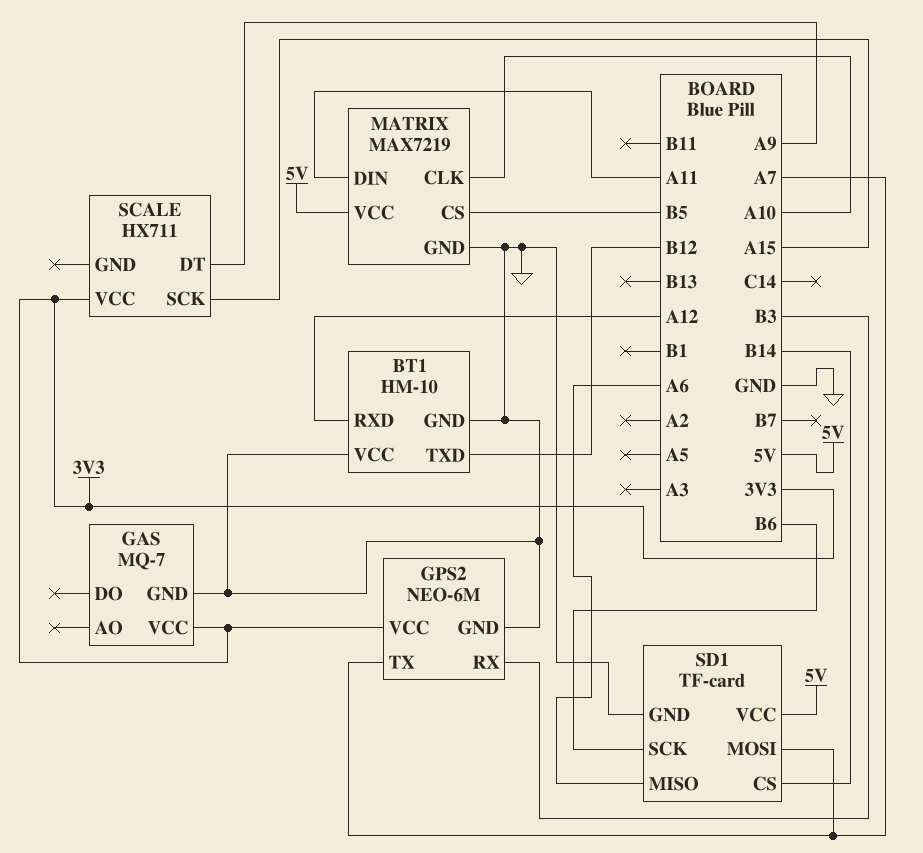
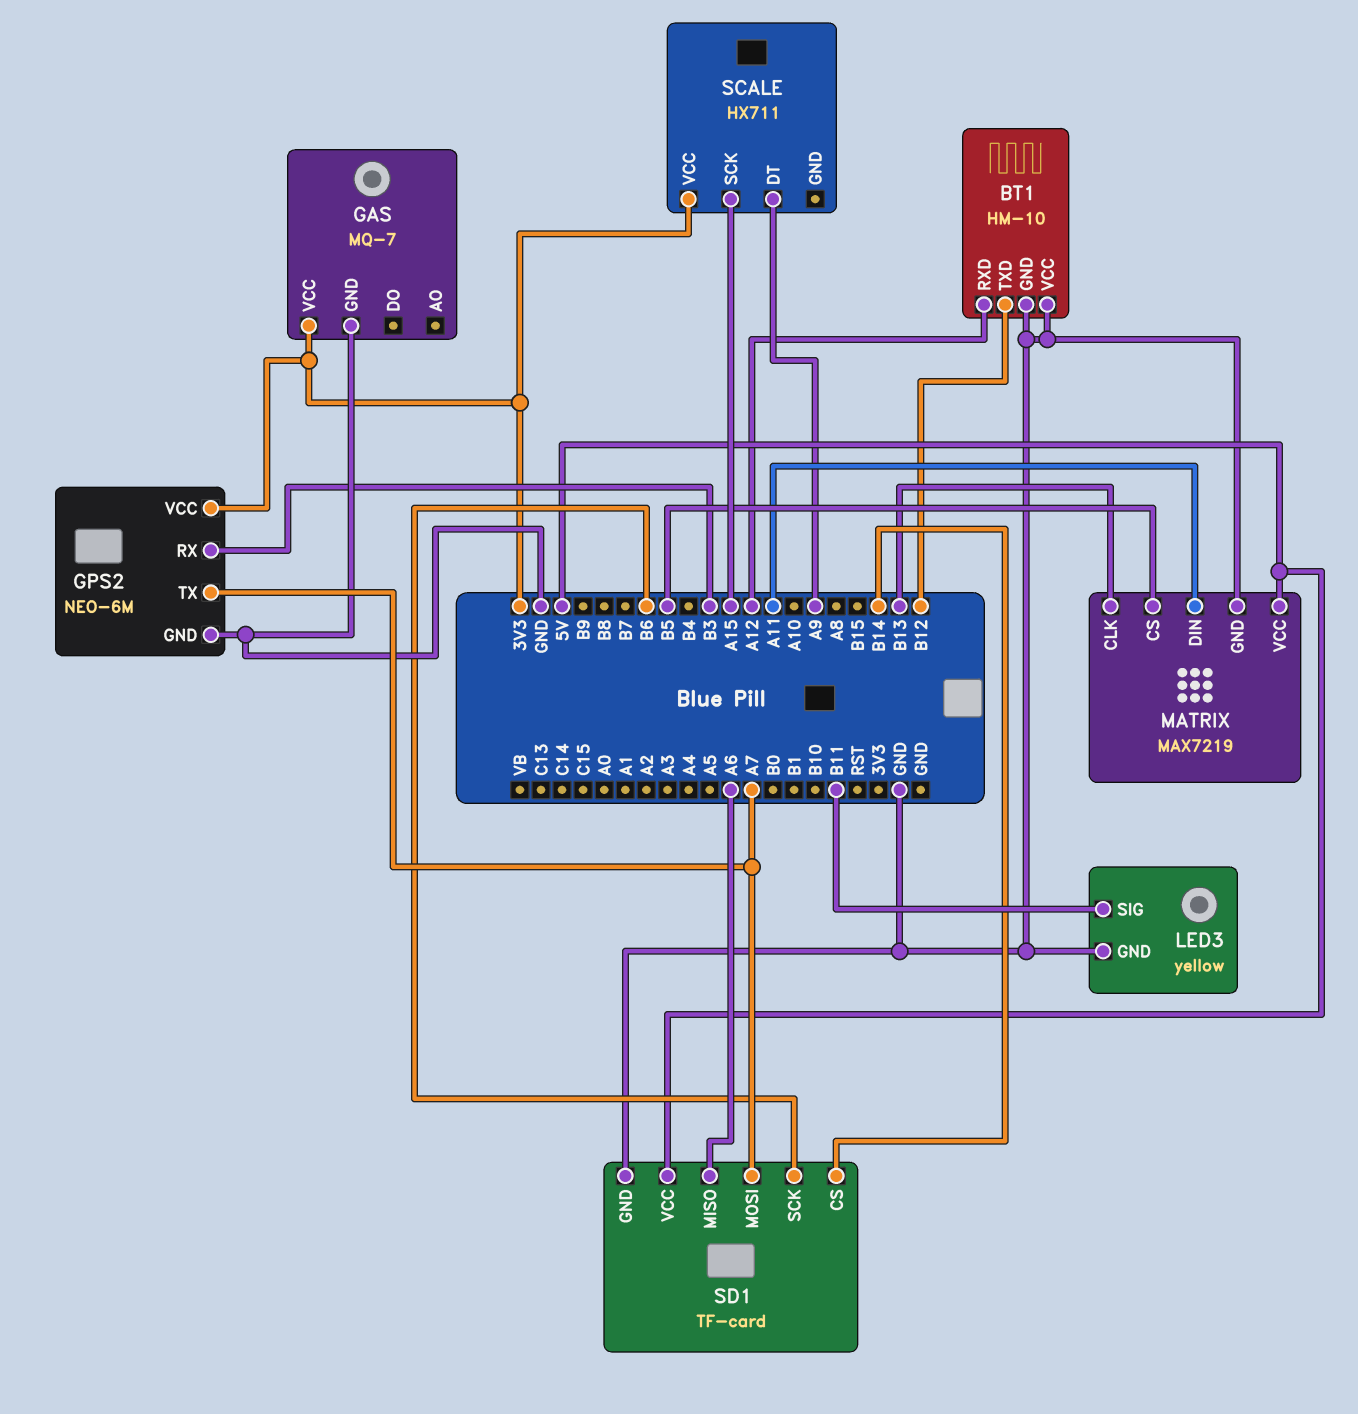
LED3: none -> yellow
LED3 pin GND: none -> GND
LED3 pin SIG: none -> B11
MATRIX pin CLK: A10 -> B13

